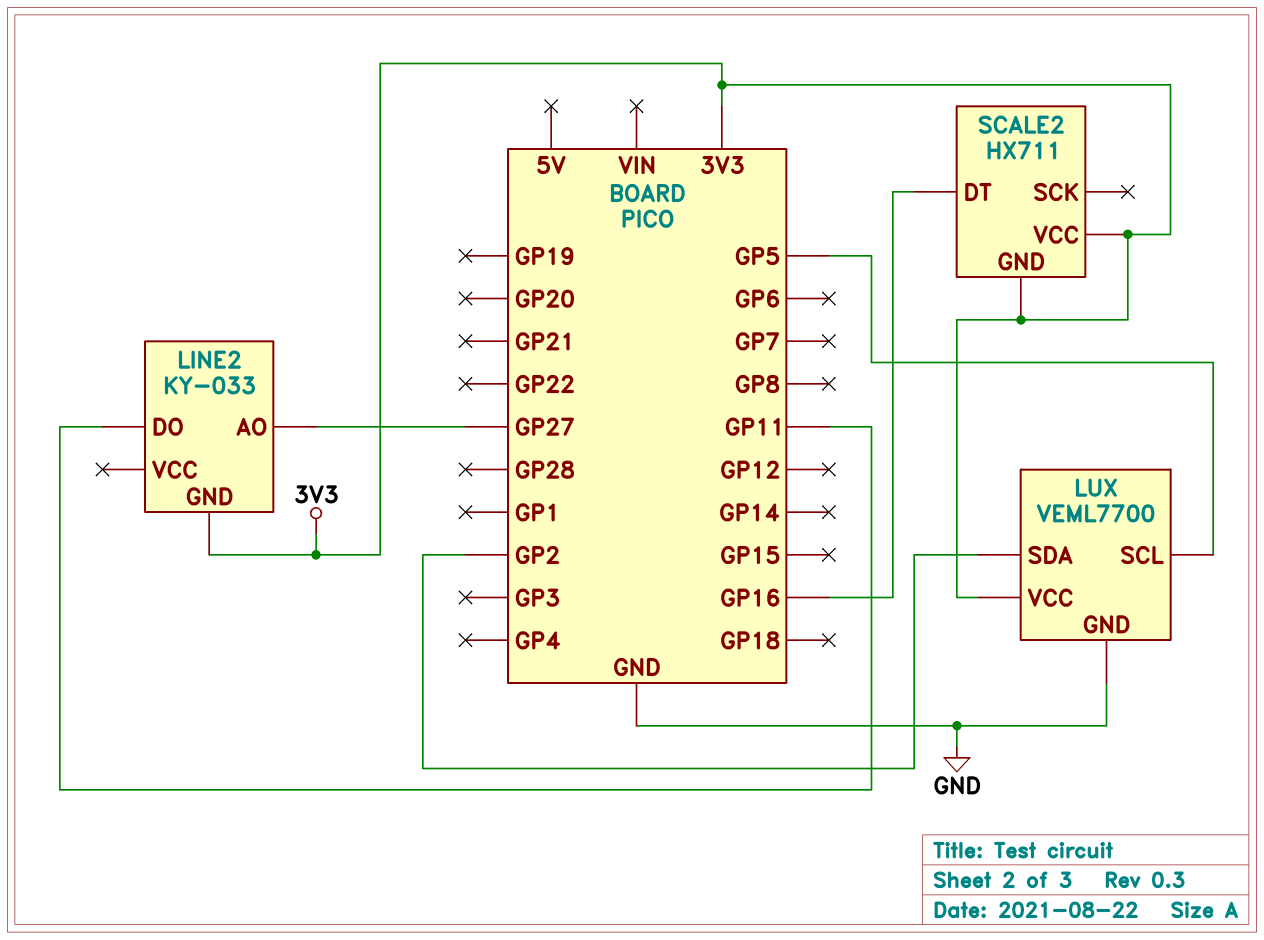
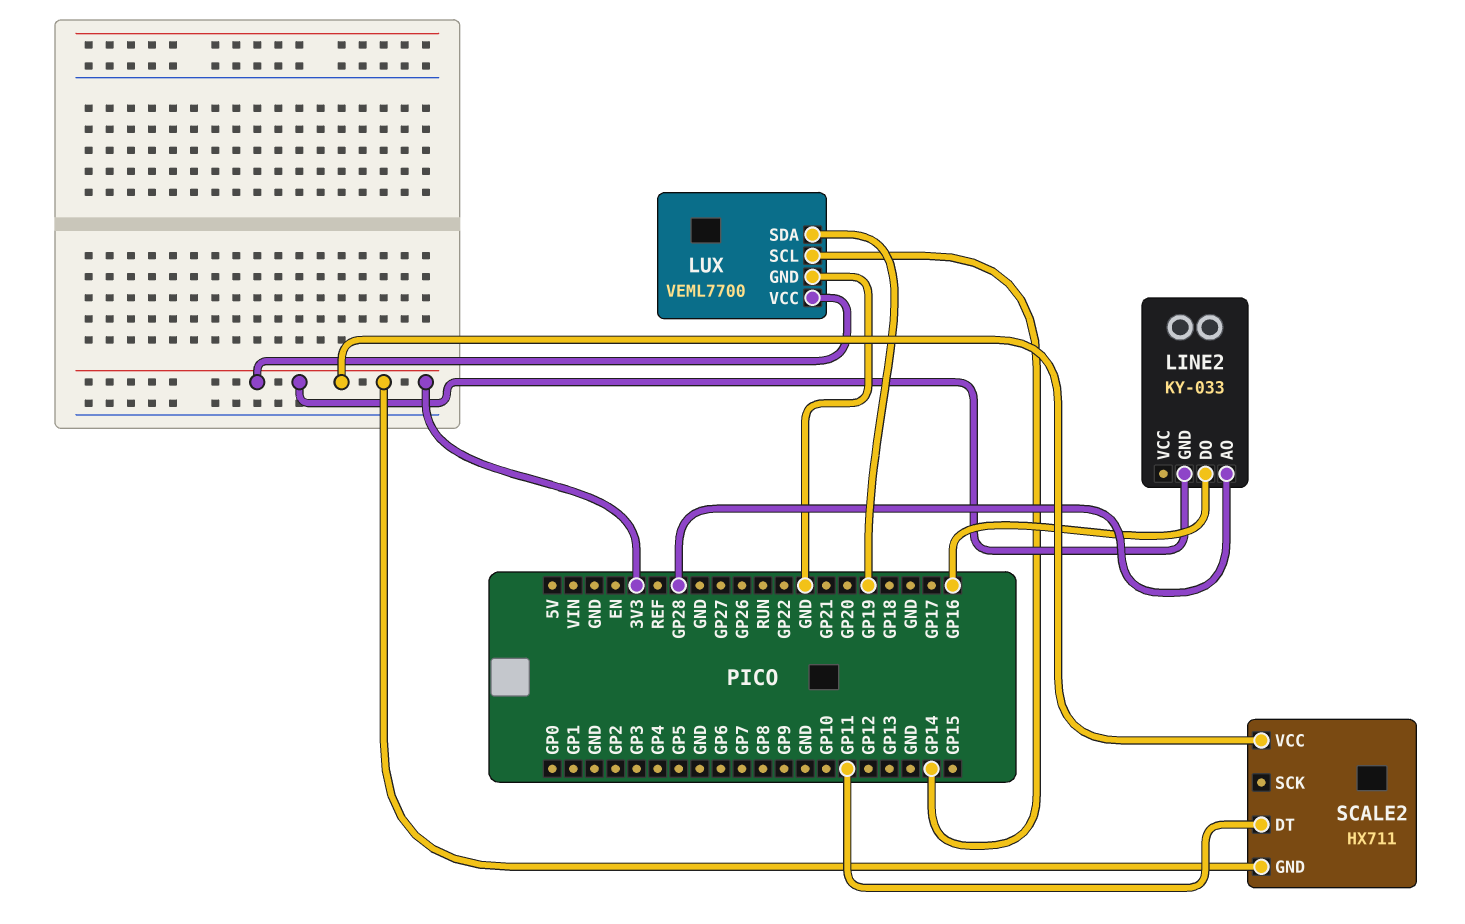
LINE2 pin AO: GP27 -> GP28
LINE2 pin DO: GP11 -> GP16
LUX pin SCL: GP5 -> GP14
LUX pin SDA: GP2 -> GP19
SCALE2 pin DT: GP16 -> GP11

